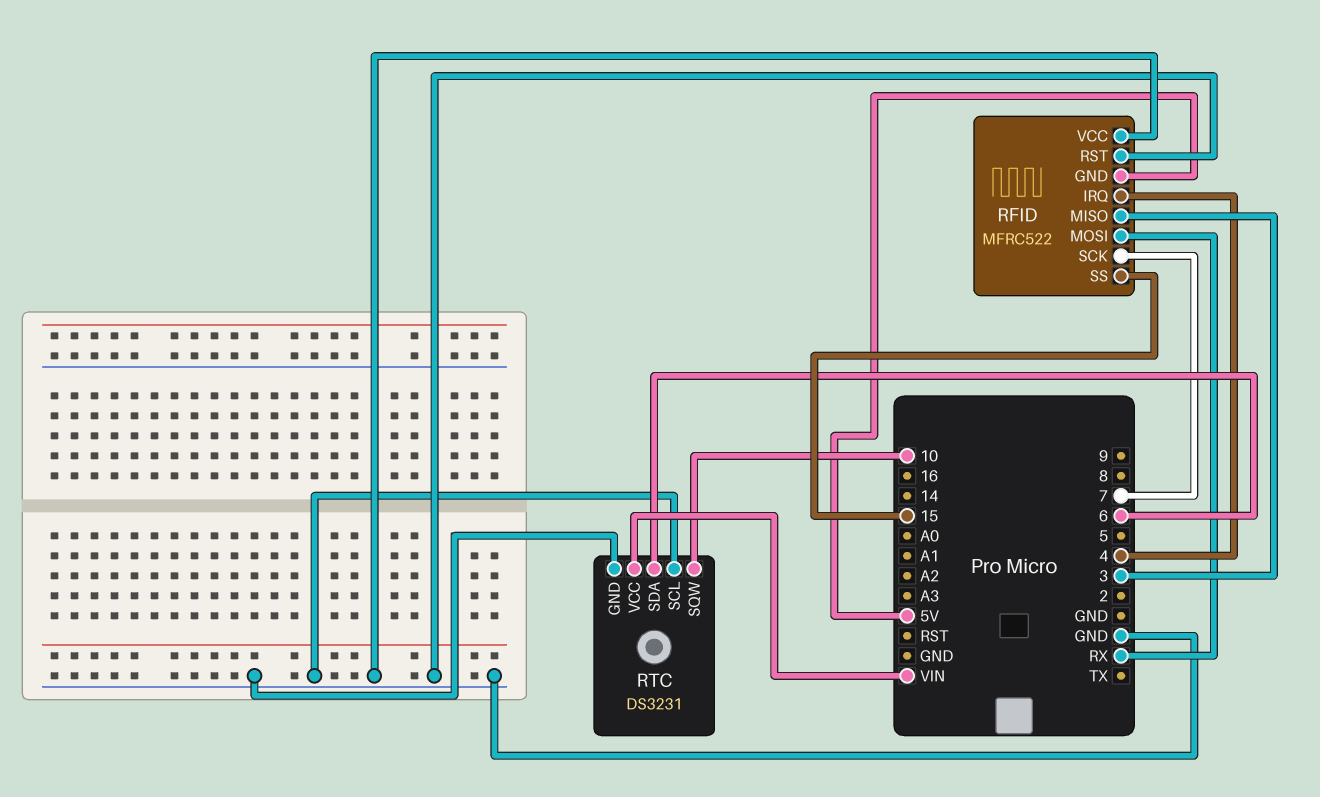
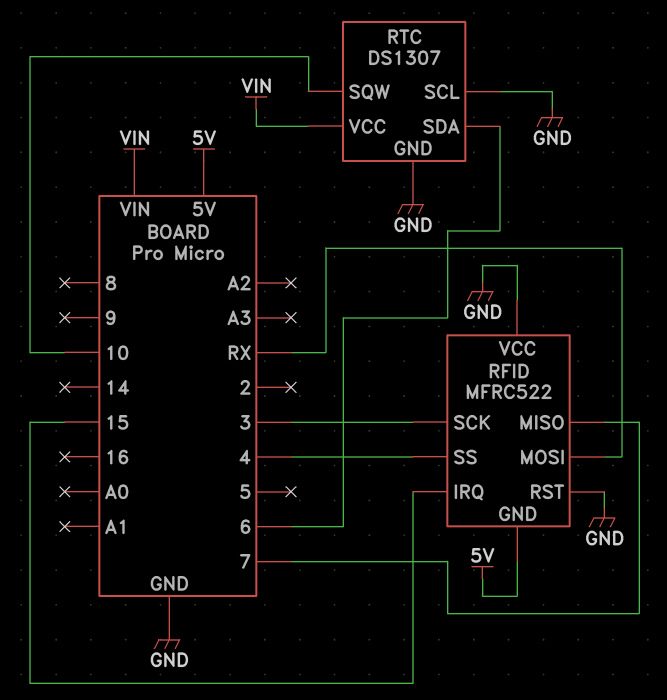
RFID pin IRQ: 4 -> 15
RFID pin MISO: 3 -> 7
RFID pin SCK: 7 -> 3
RFID pin SS: 15 -> 4
RTC: DS3231 -> DS1307

